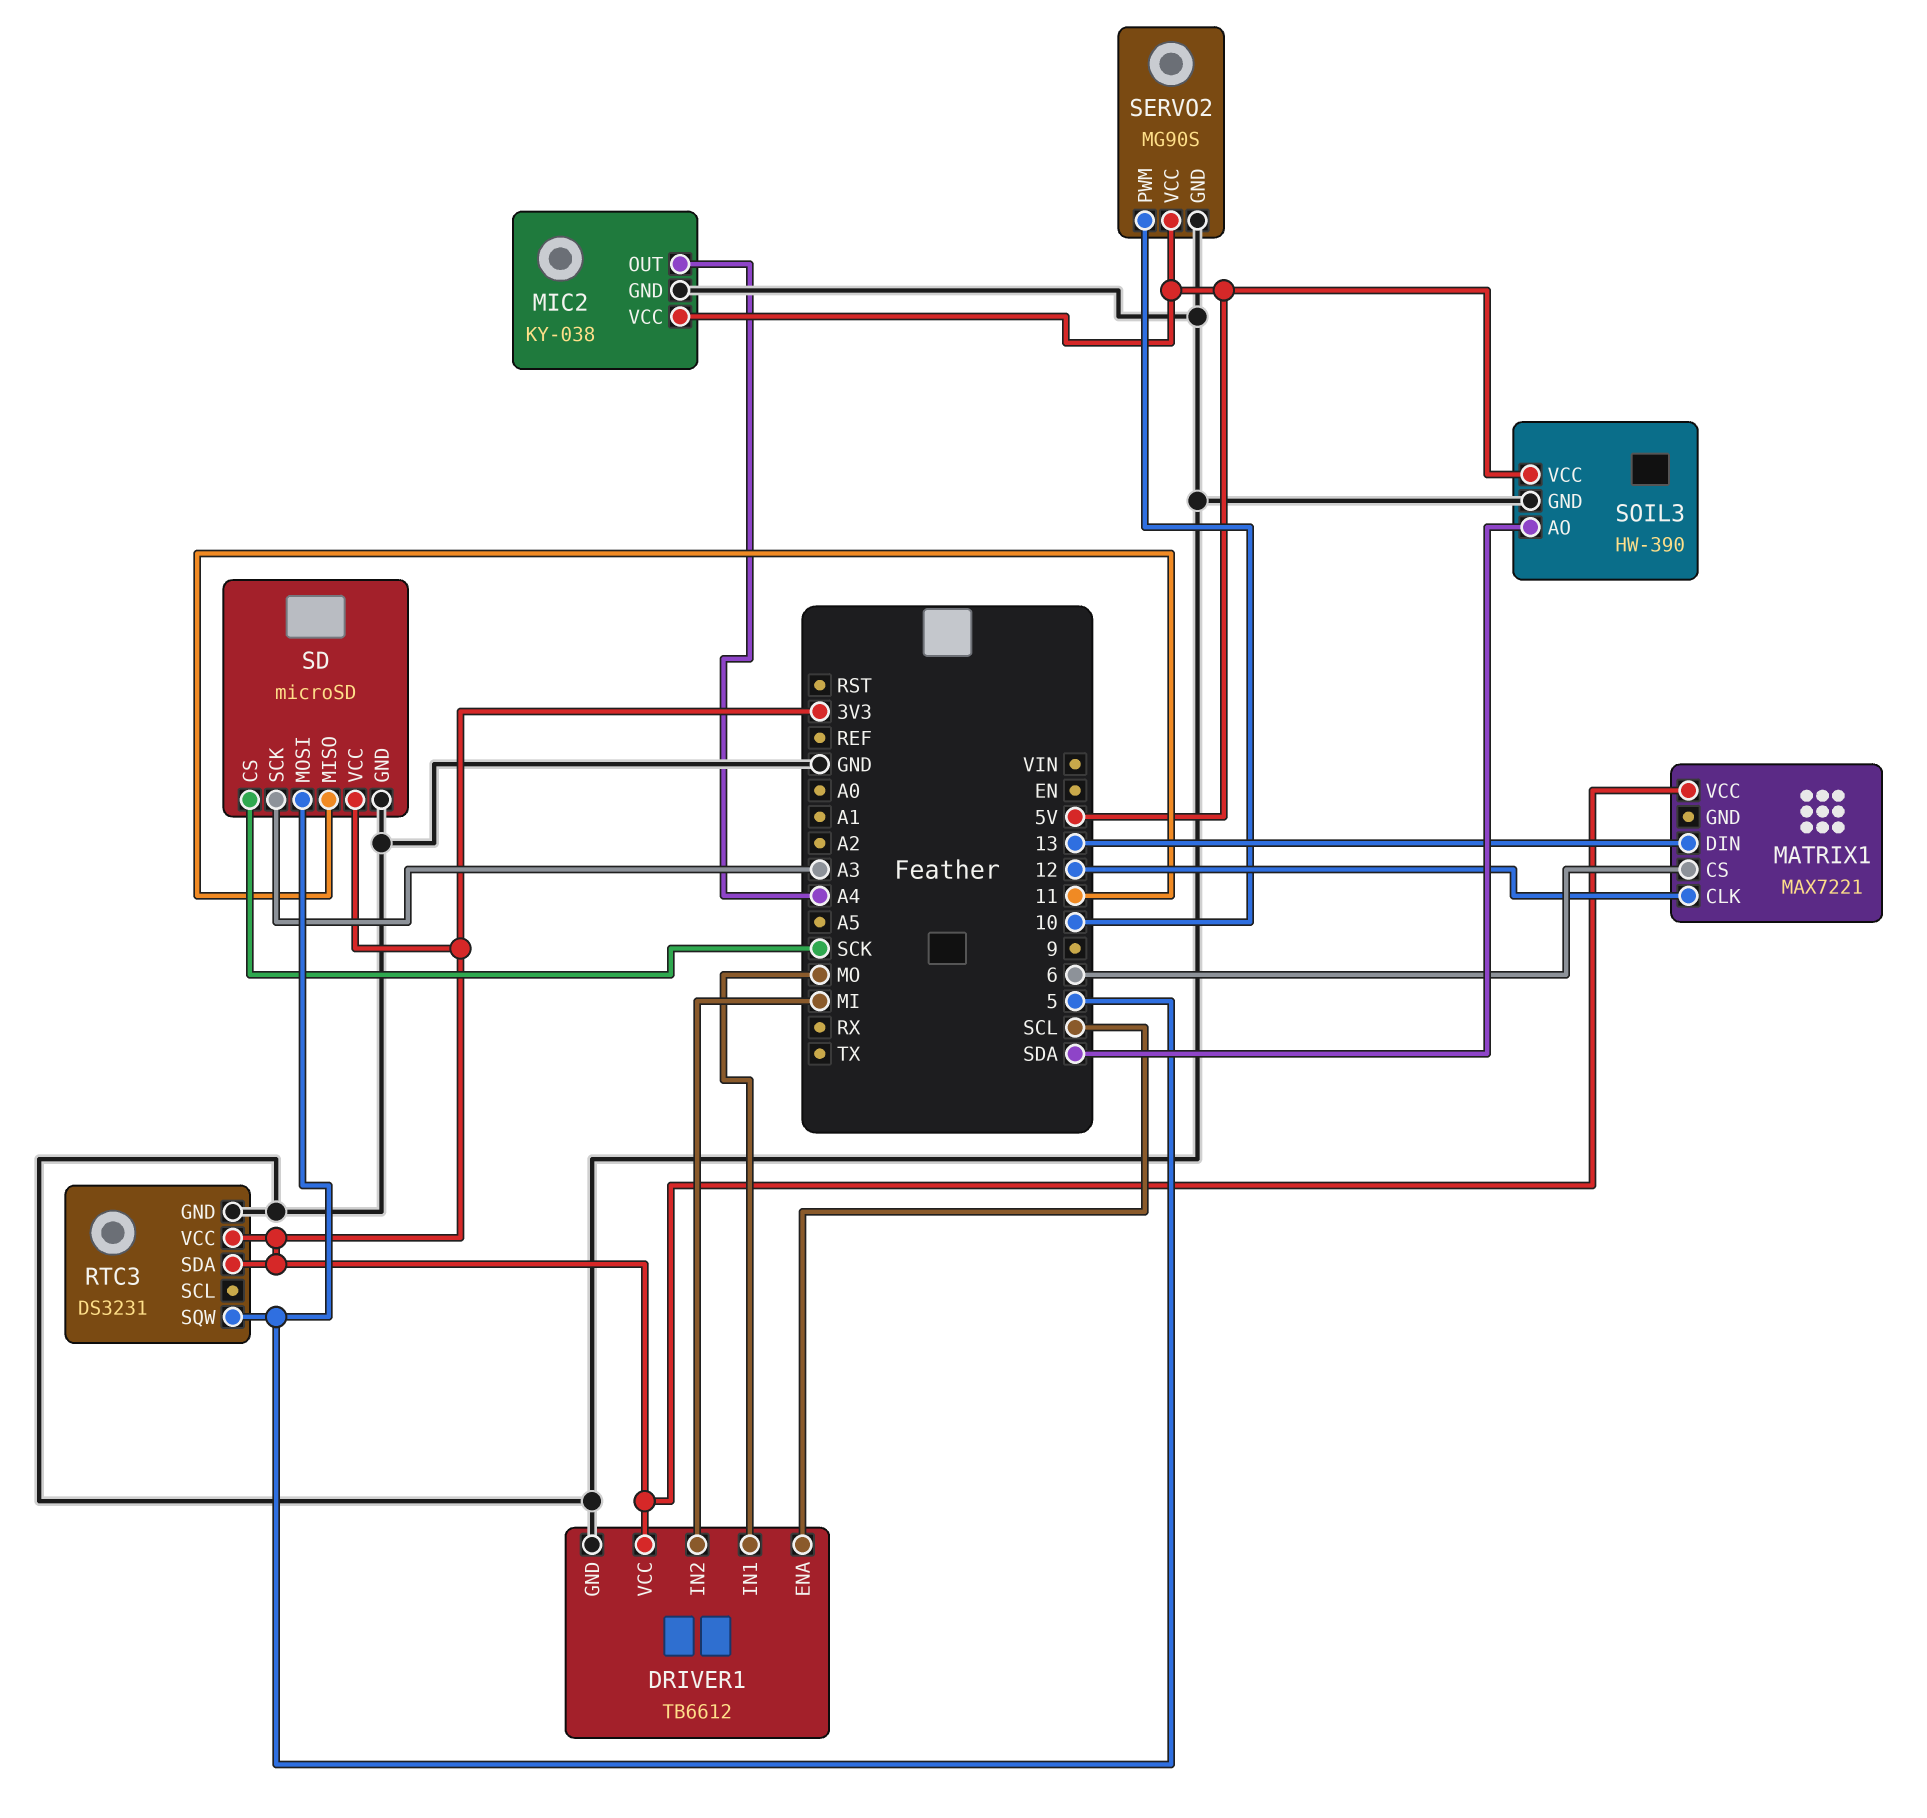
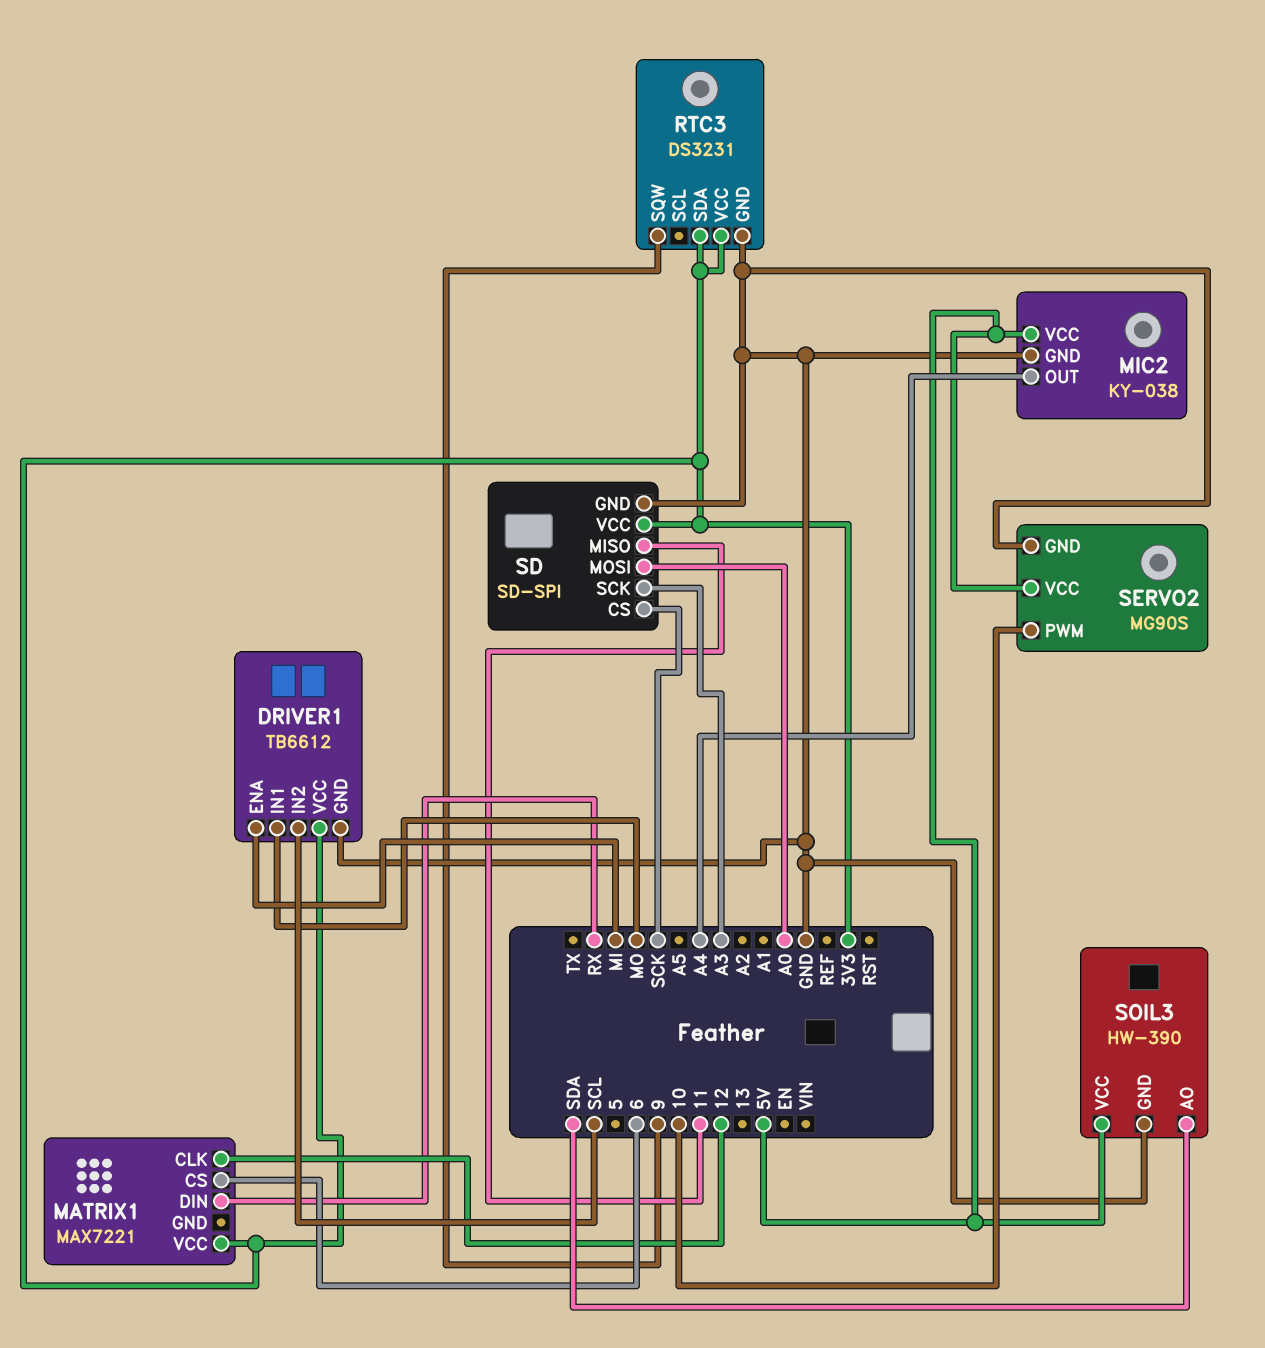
DRIVER1 pin ENA: SCL -> MI
DRIVER1 pin IN2: MI -> SCL
MATRIX1 pin DIN: 13 -> RX
RTC3 pin SQW: 5 -> 9
SD: microSD -> SD-SPI
SD pin MOSI: 5 -> A0

